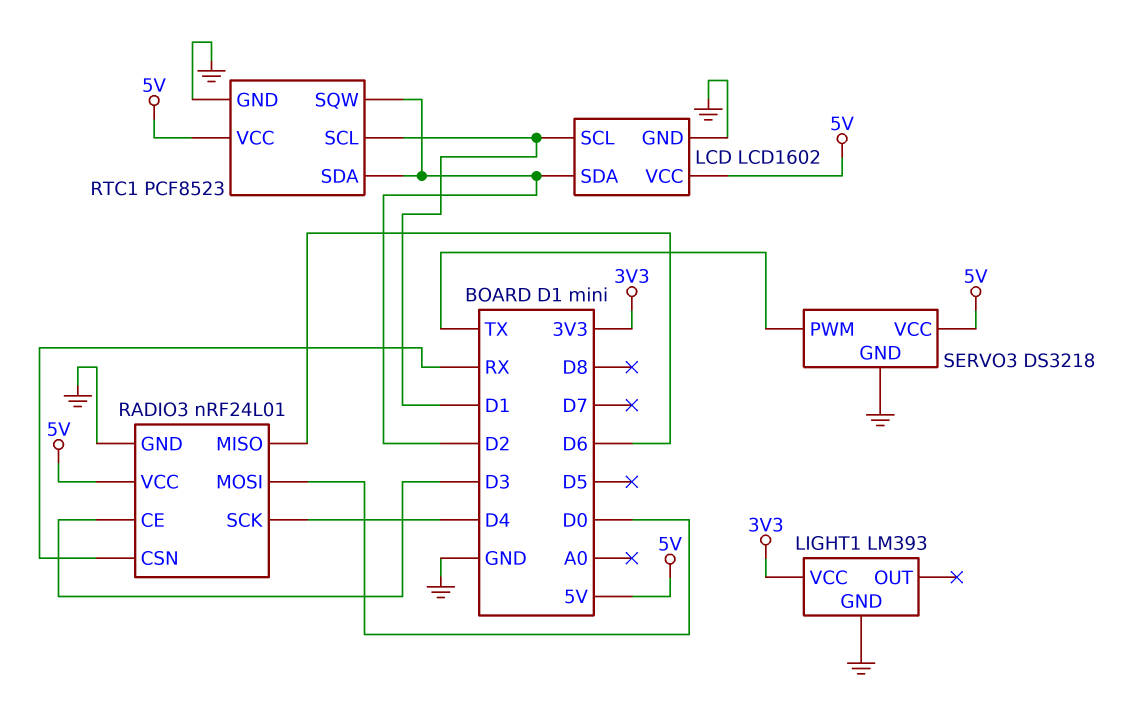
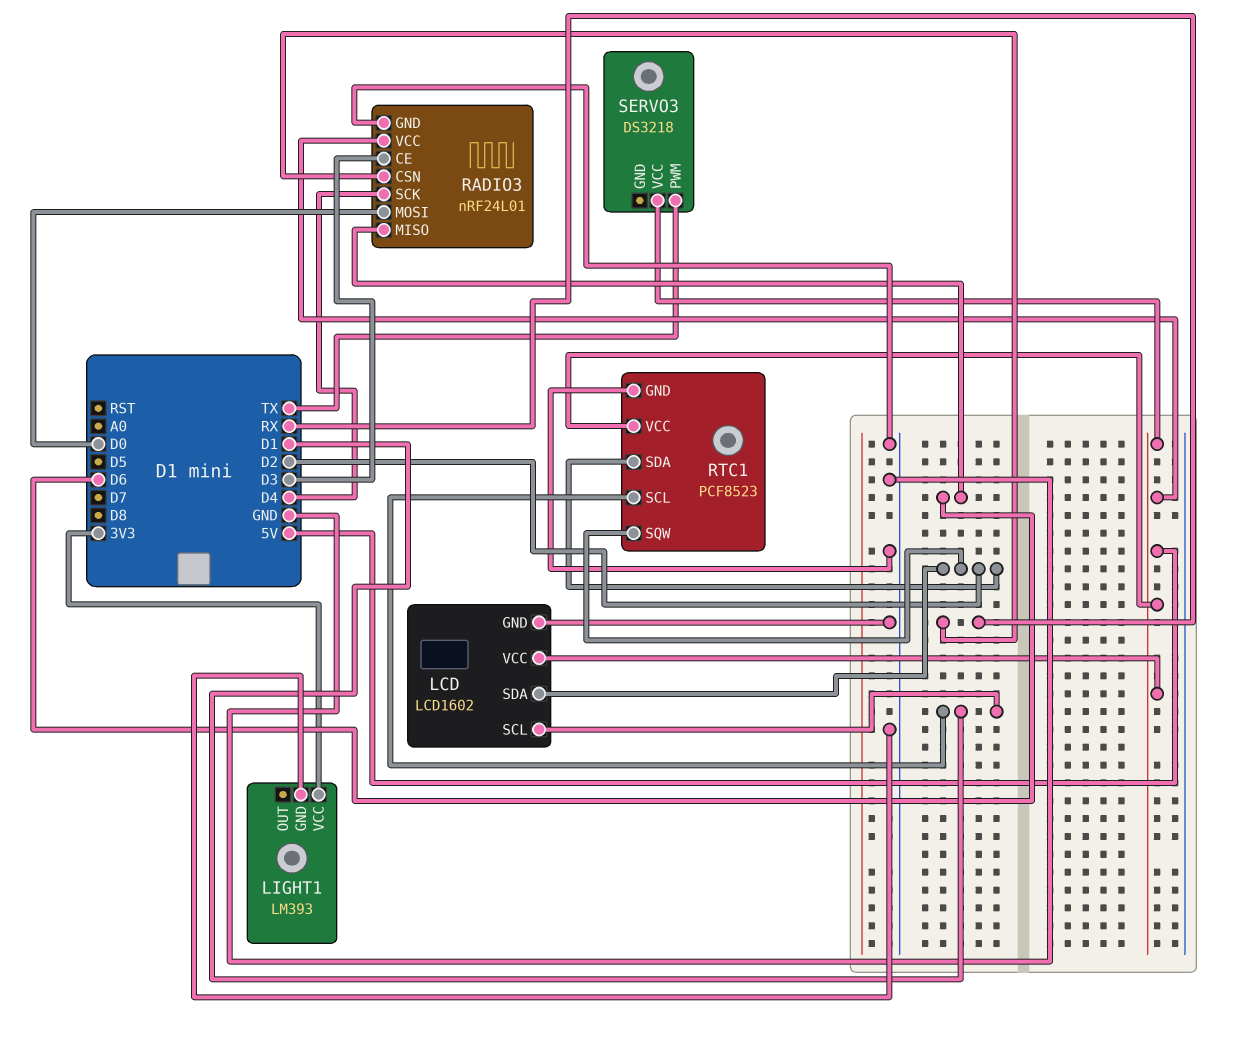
SERVO3 pin GND: GND -> none

